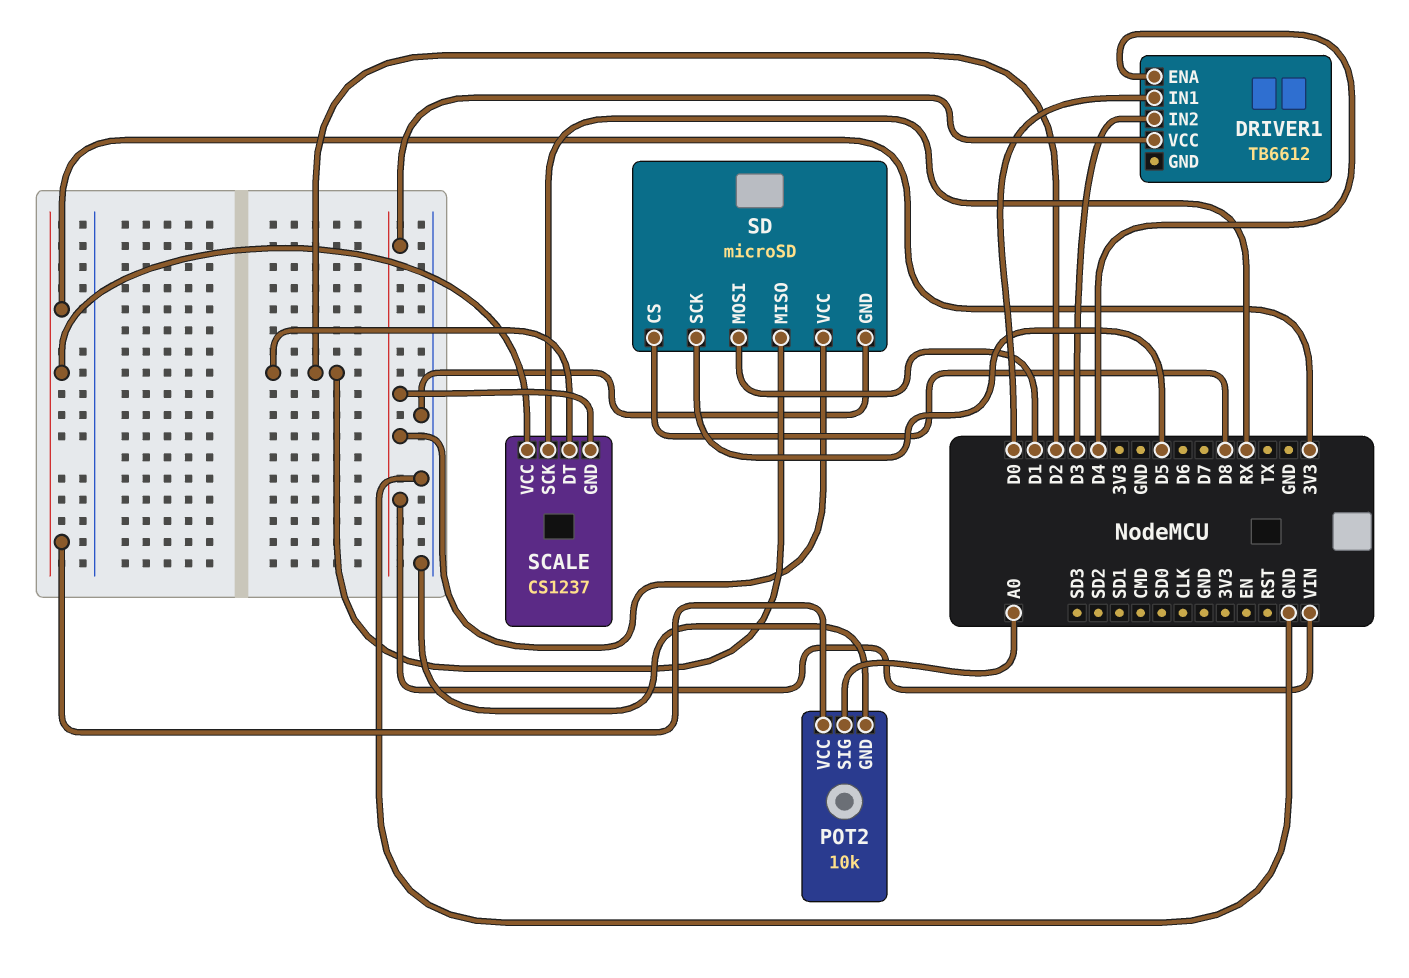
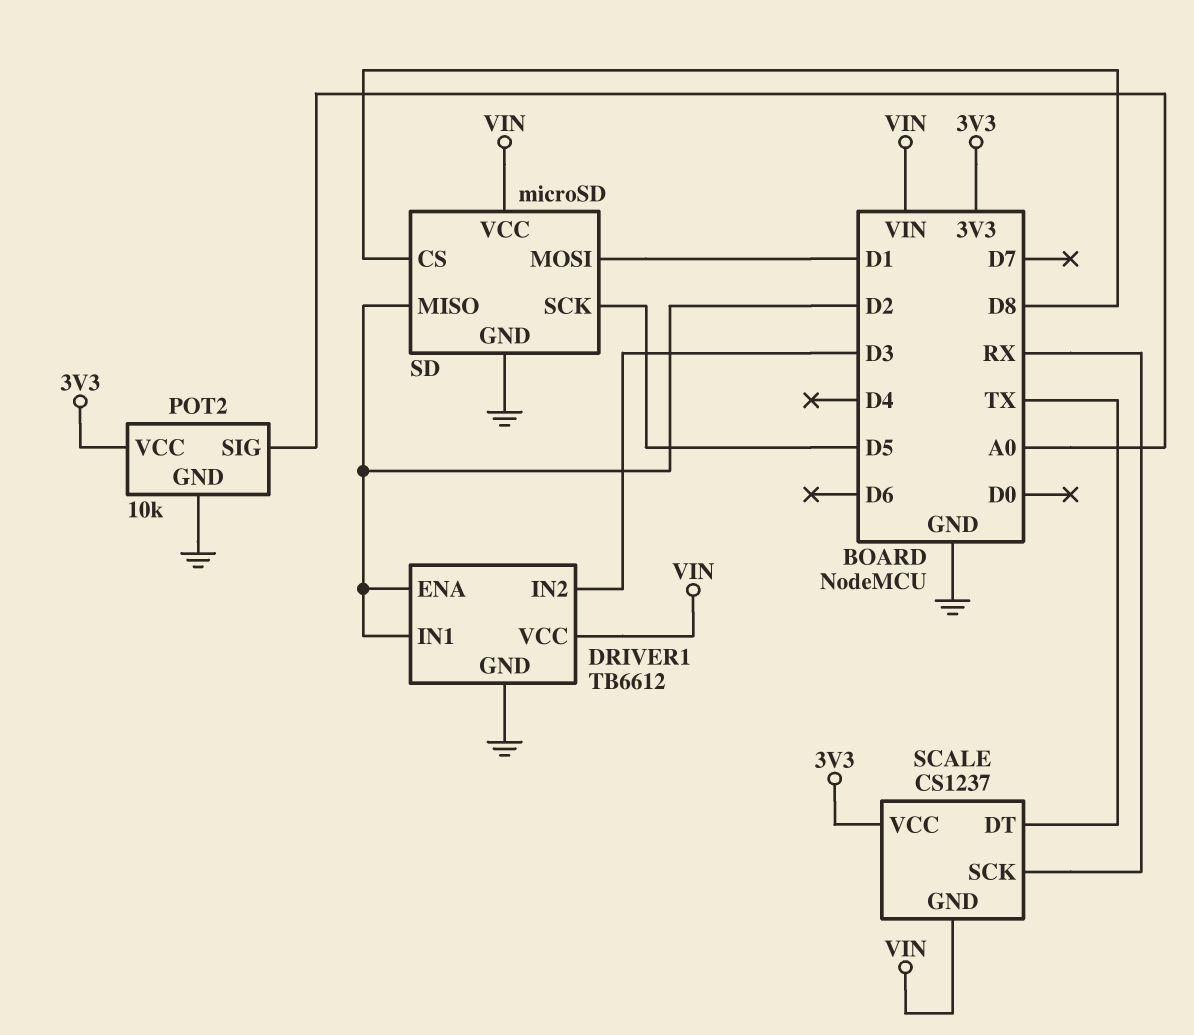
DRIVER1 pin ENA: D4 -> D2
DRIVER1 pin GND: none -> GND
DRIVER1 pin IN1: D0 -> D2
SCALE pin DT: D2 -> TX

